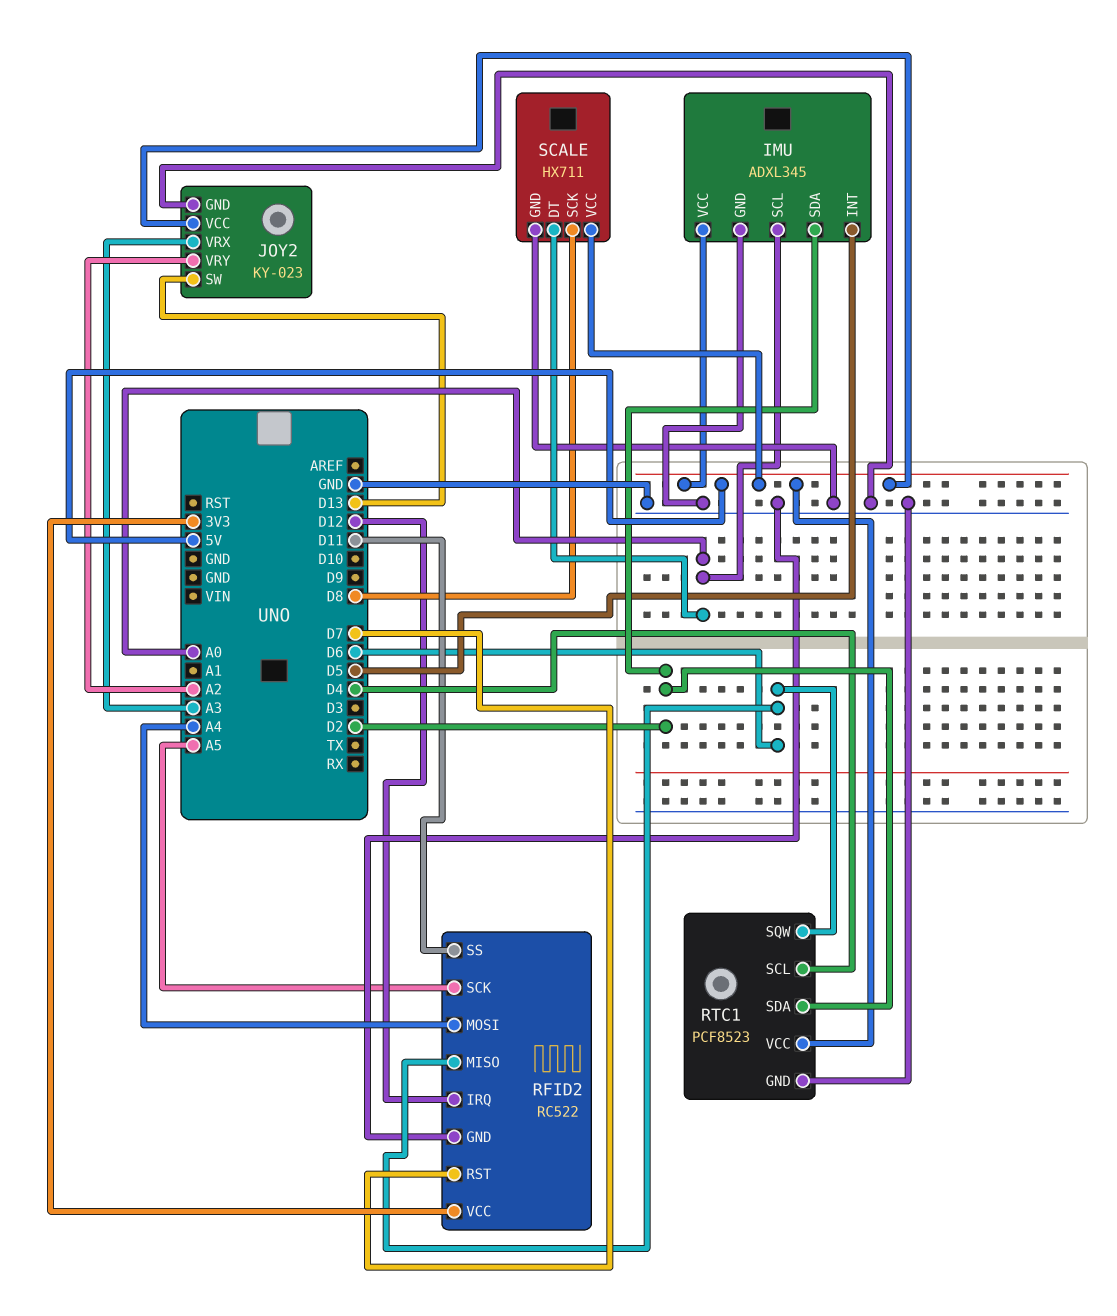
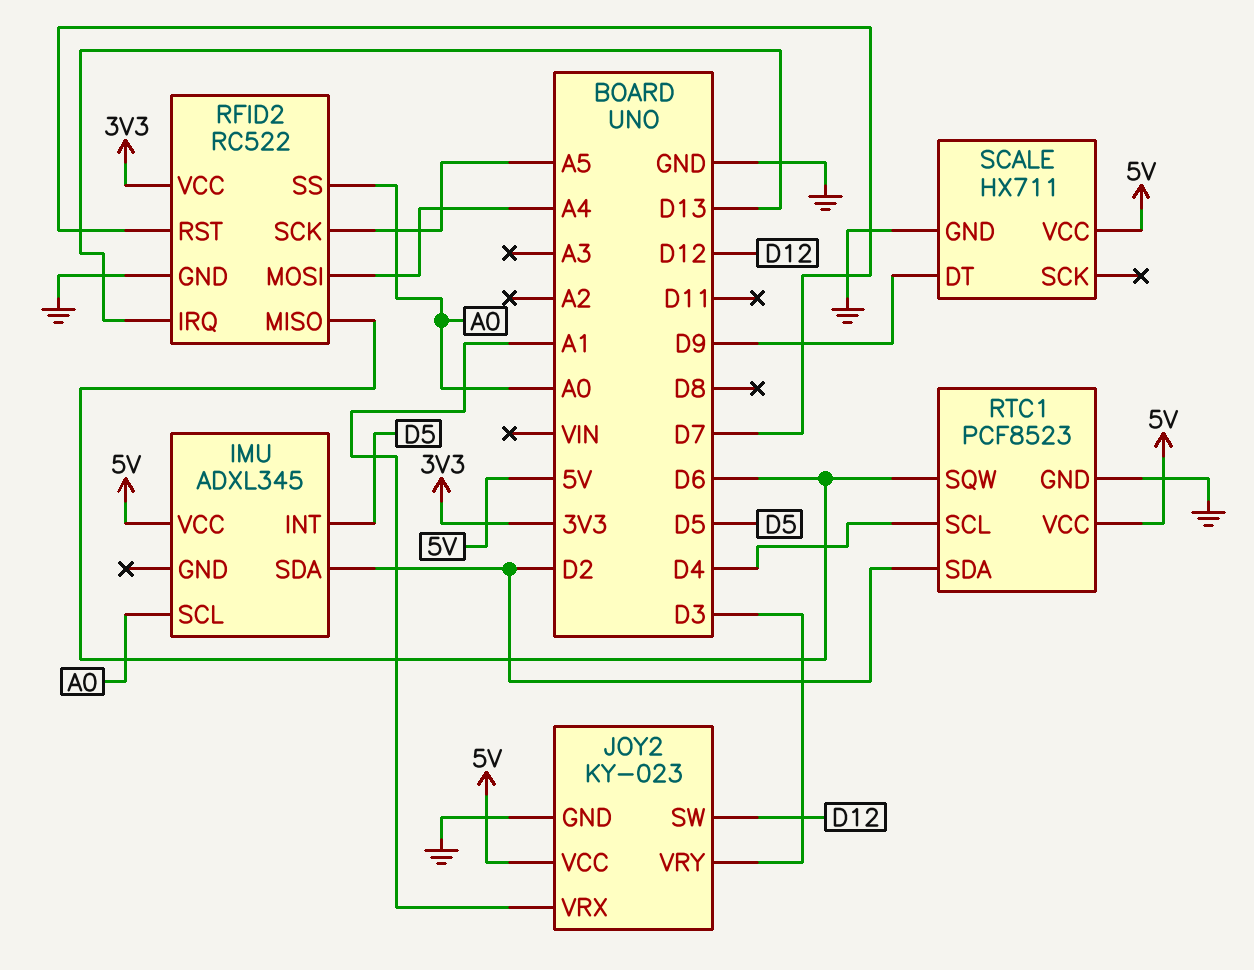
IMU pin GND: GND -> none
JOY2 pin SW: D13 -> D12
JOY2 pin VRX: A3 -> A1
JOY2 pin VRY: A2 -> D3
RFID2 pin IRQ: D12 -> D13
RFID2 pin SS: D11 -> A0
SCALE pin DT: A0 -> D9
SCALE pin SCK: D8 -> none

